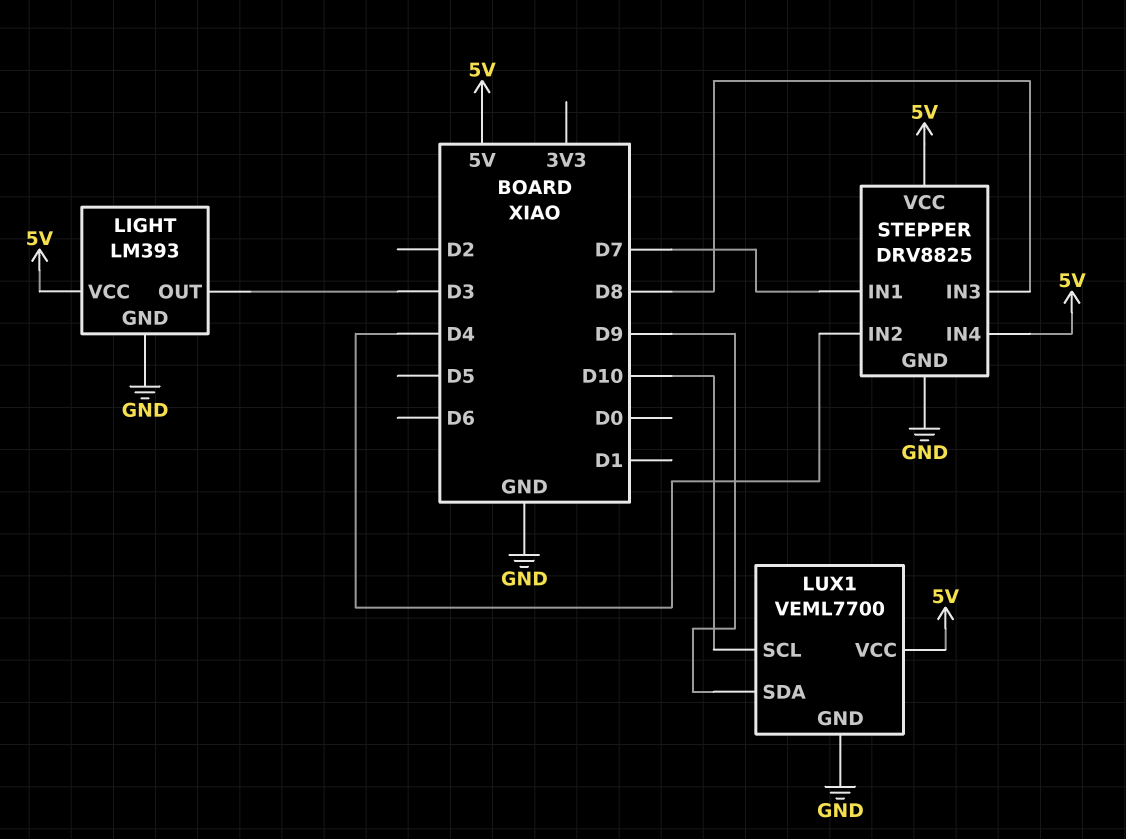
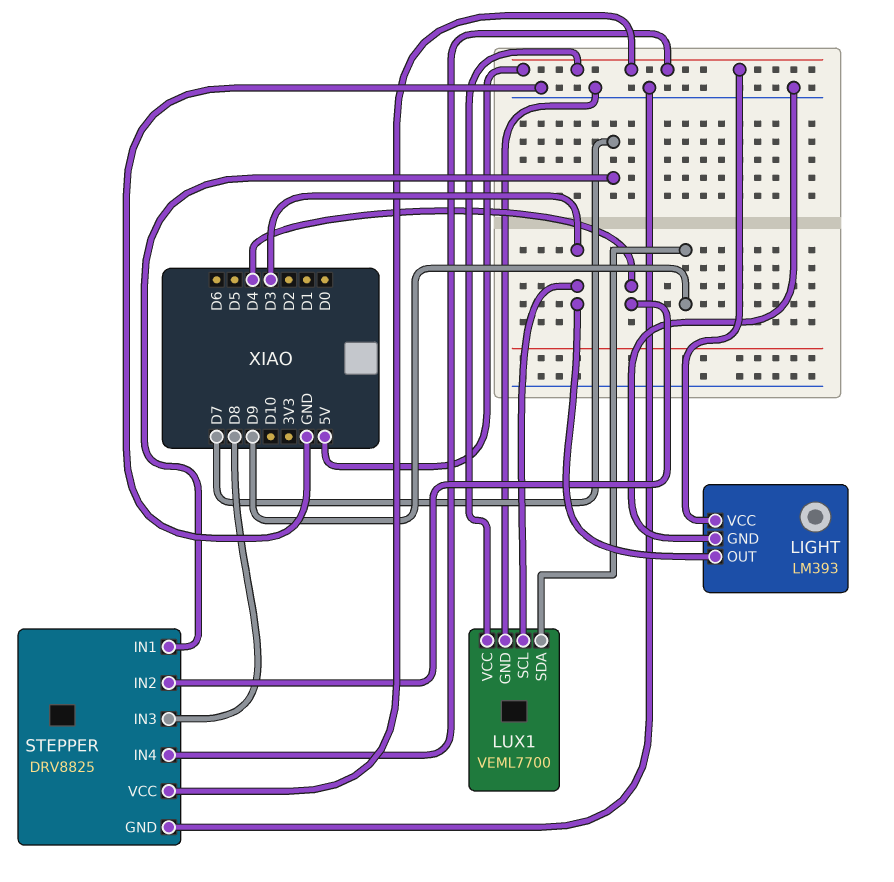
LUX1 pin SCL: D10 -> D3

